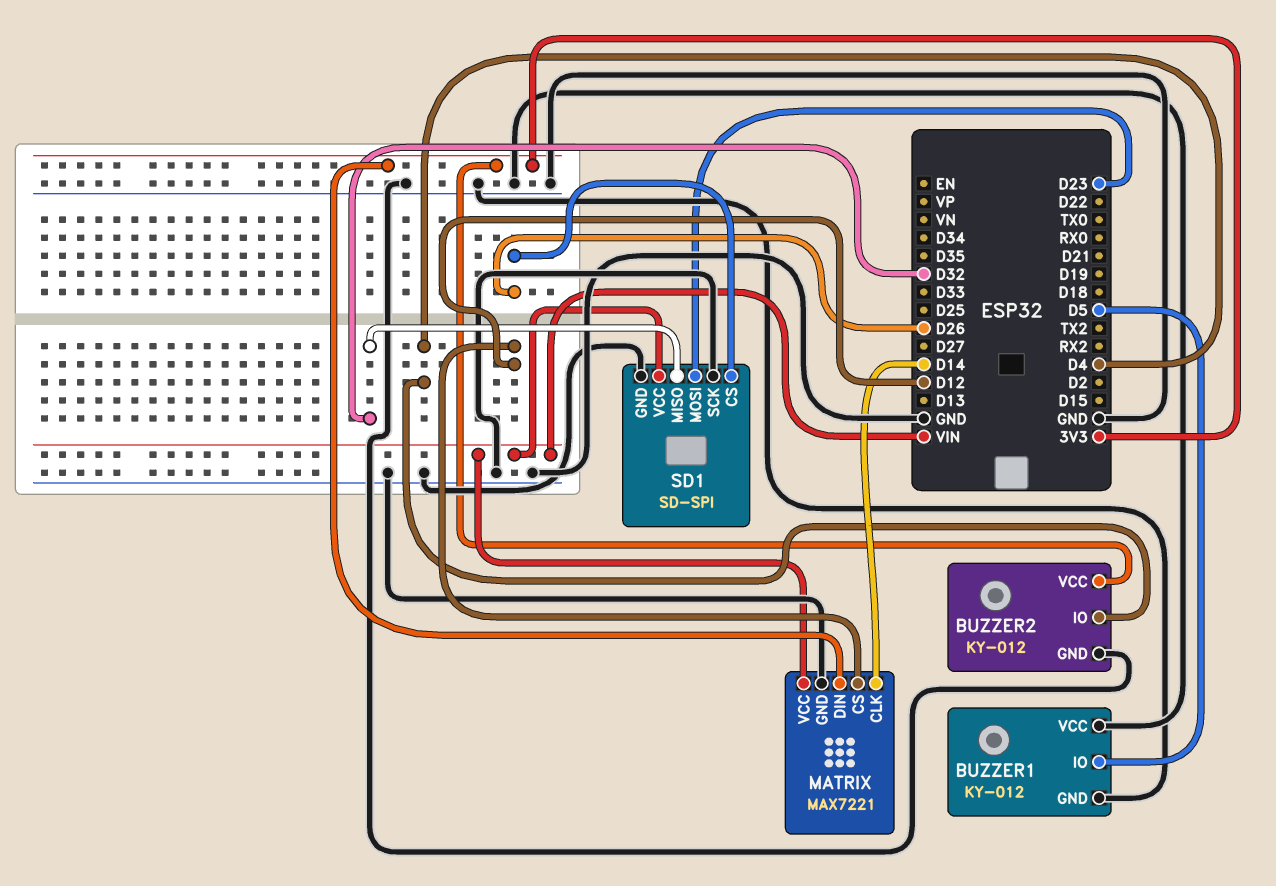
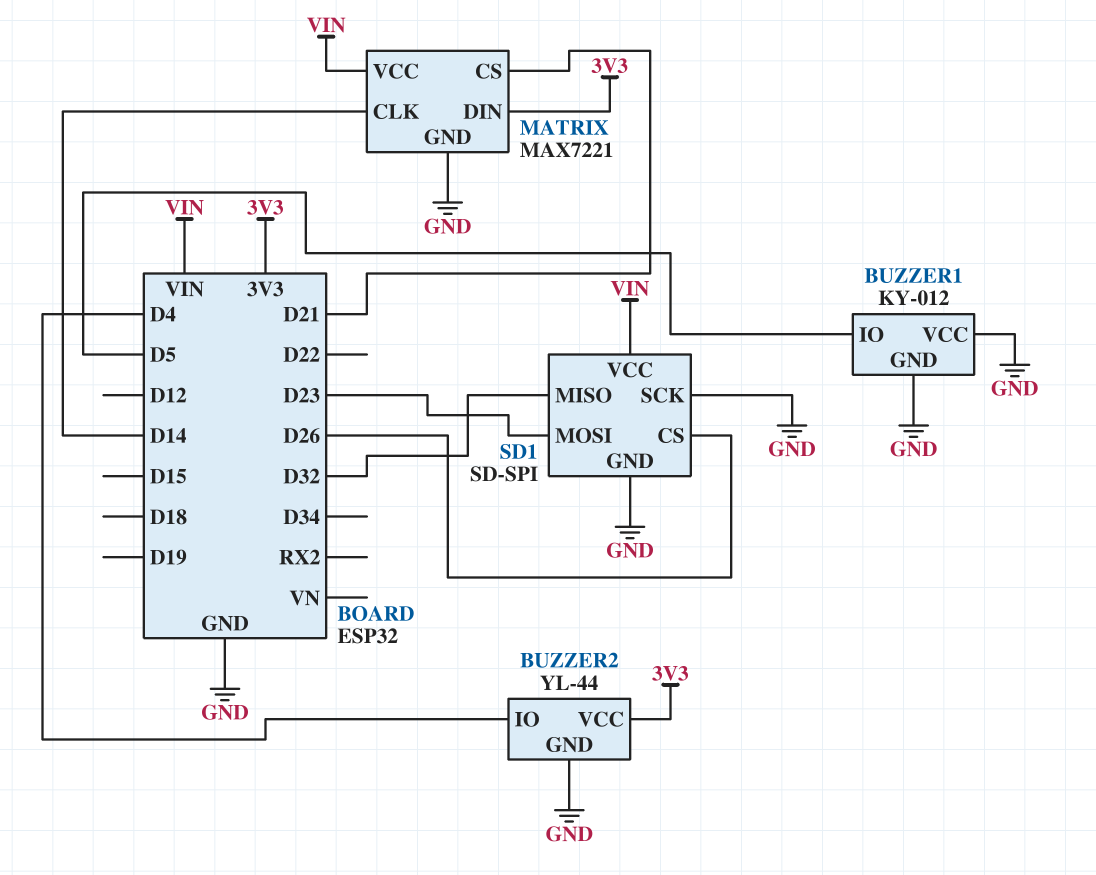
BUZZER2: KY-012 -> YL-44
MATRIX pin CS: D12 -> D21

